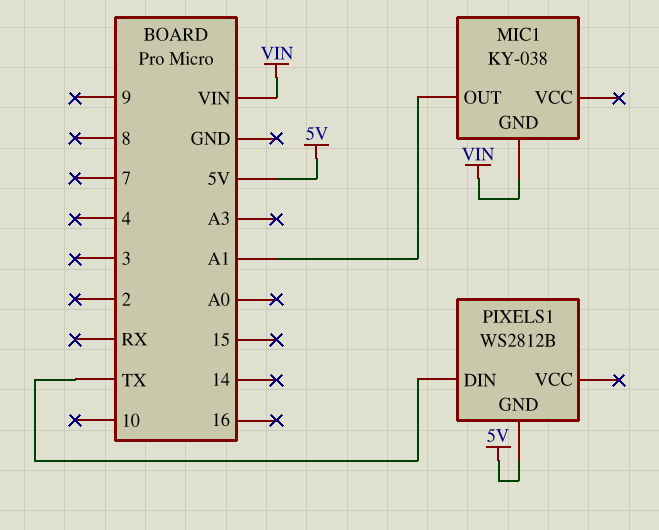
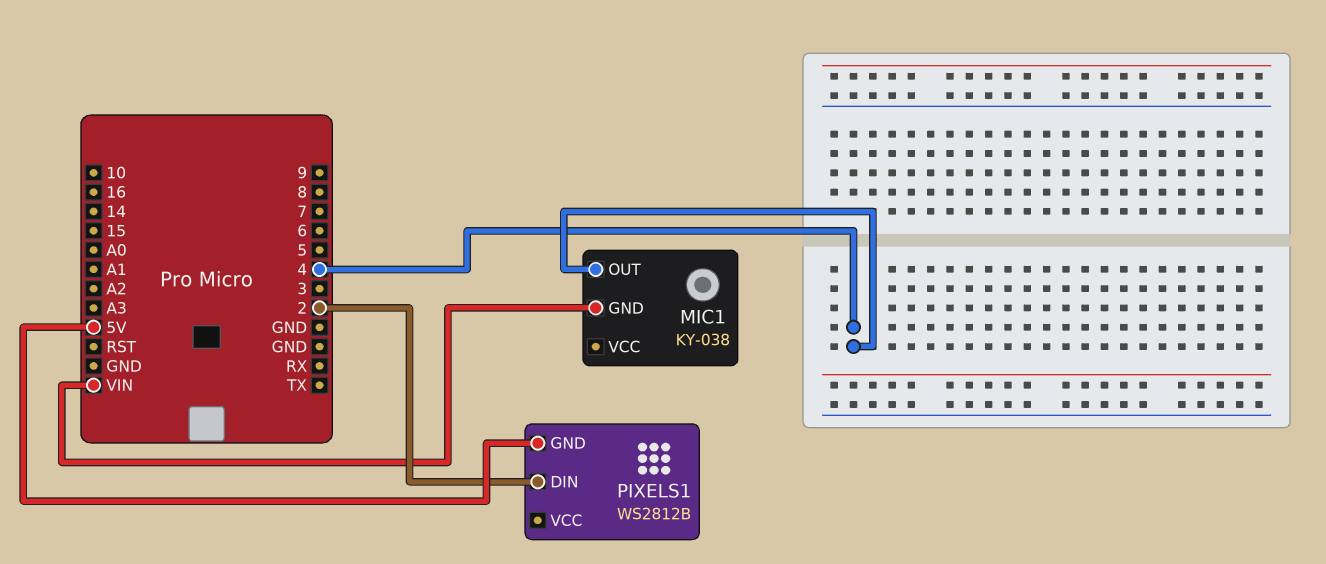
MIC1 pin OUT: A1 -> 4
PIXELS1 pin DIN: TX -> 2

